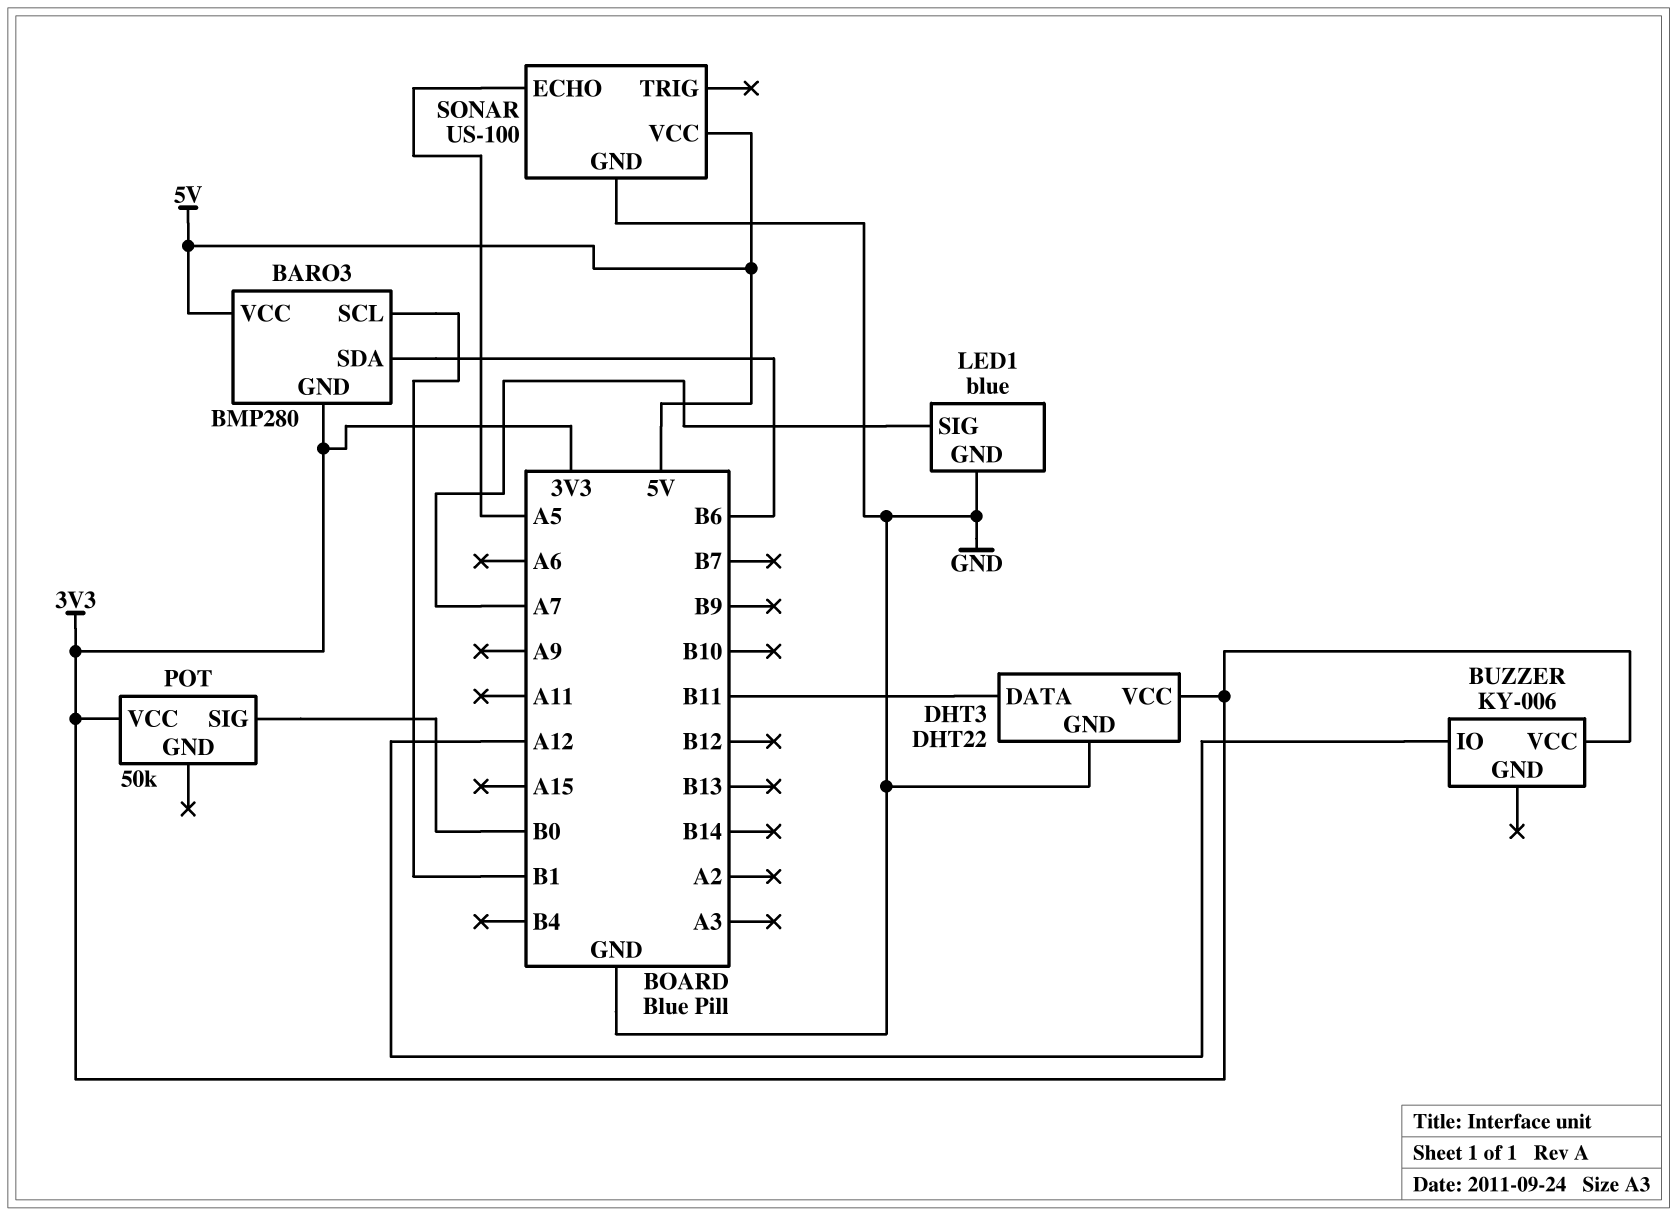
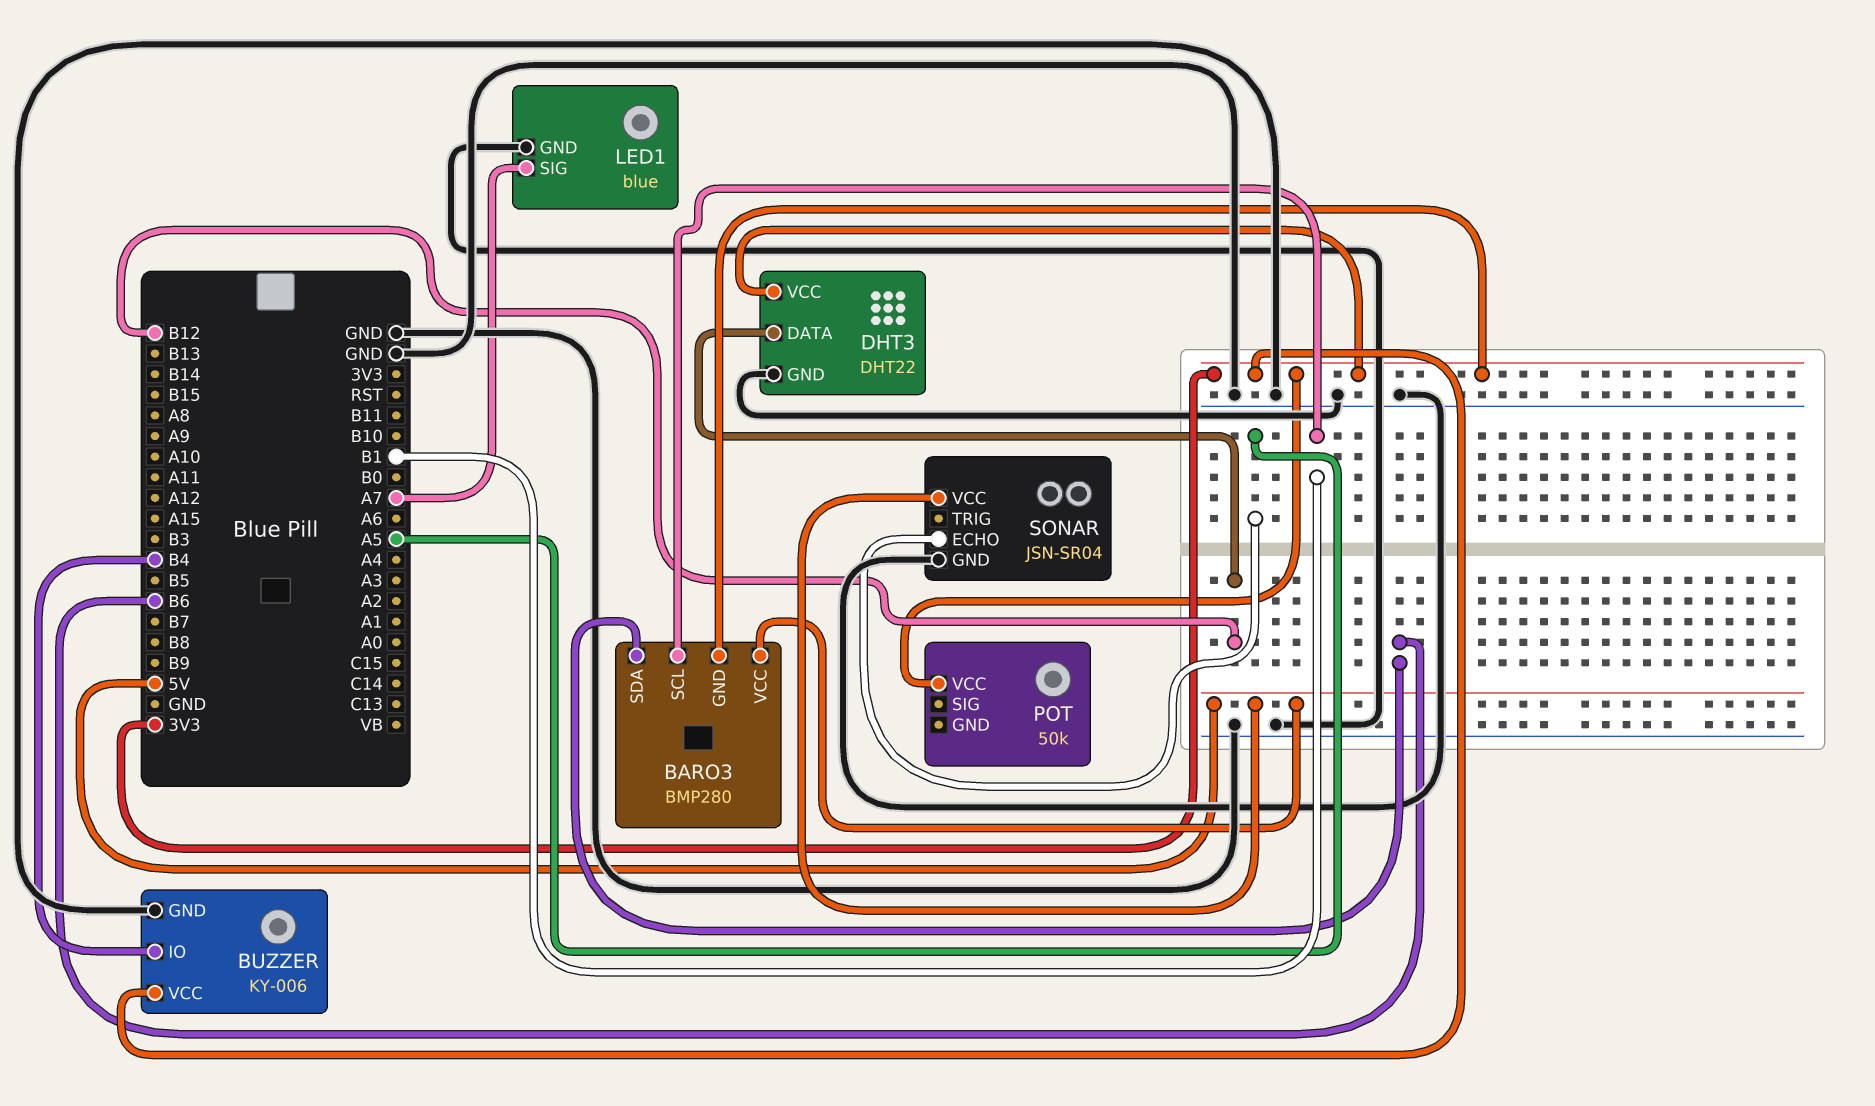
BUZZER pin GND: none -> GND
BUZZER pin IO: A12 -> B4
DHT3 pin DATA: B11 -> B12
POT pin SIG: B0 -> none
SONAR: US-100 -> JSN-SR04

